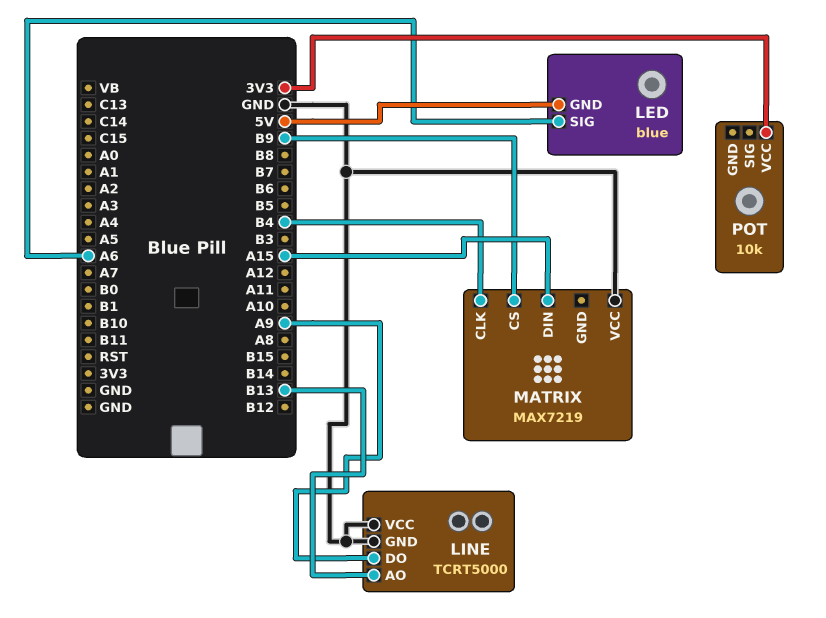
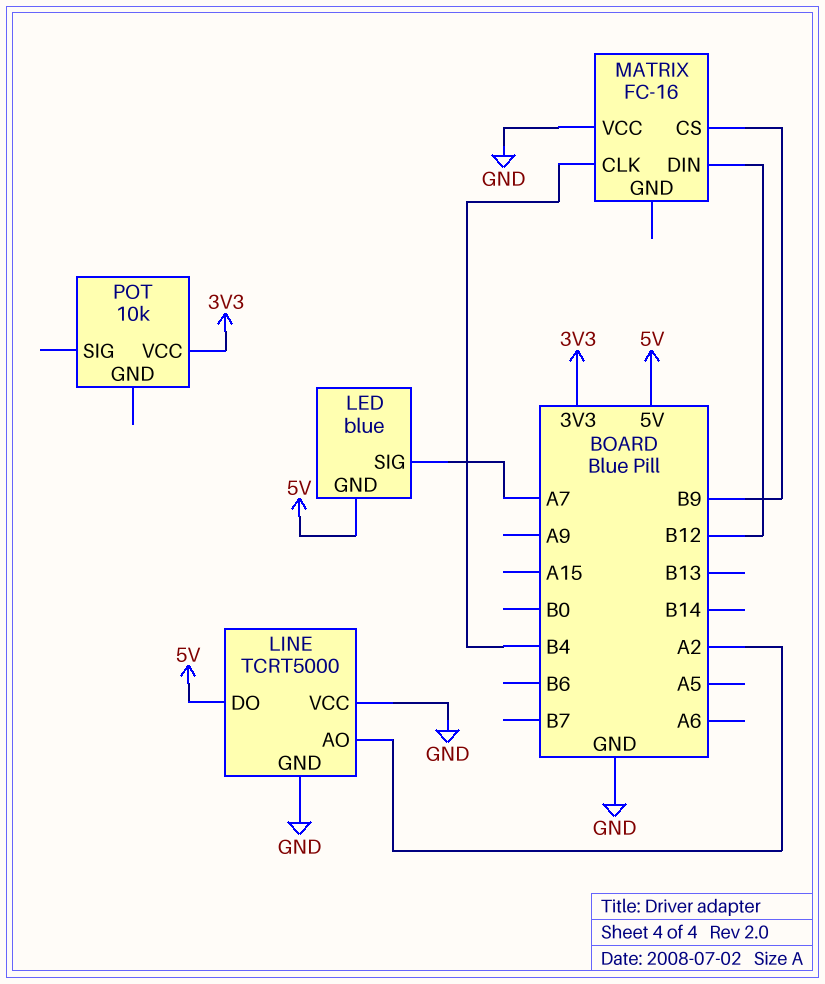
LED pin SIG: A6 -> A7
LINE pin AO: B13 -> A2
LINE pin DO: A9 -> 5V
MATRIX: MAX7219 -> FC-16
MATRIX pin DIN: A15 -> B12

